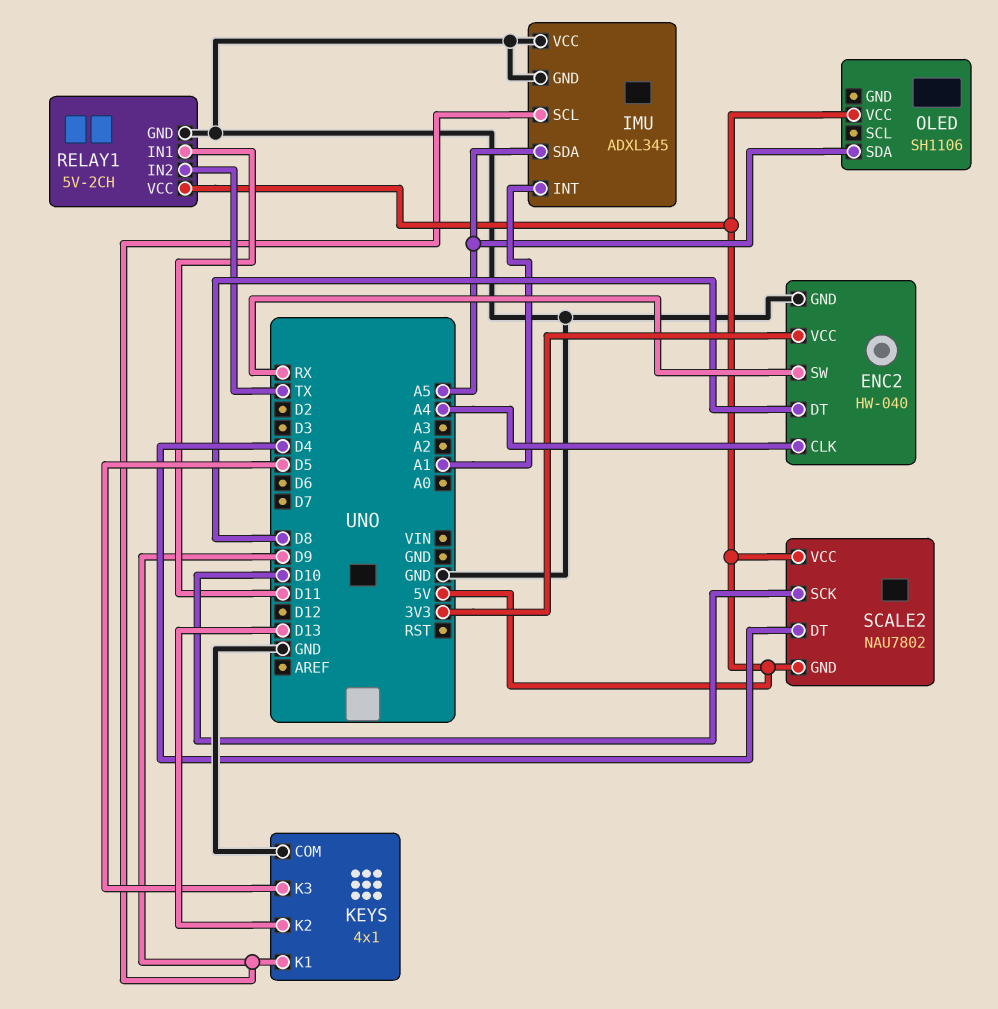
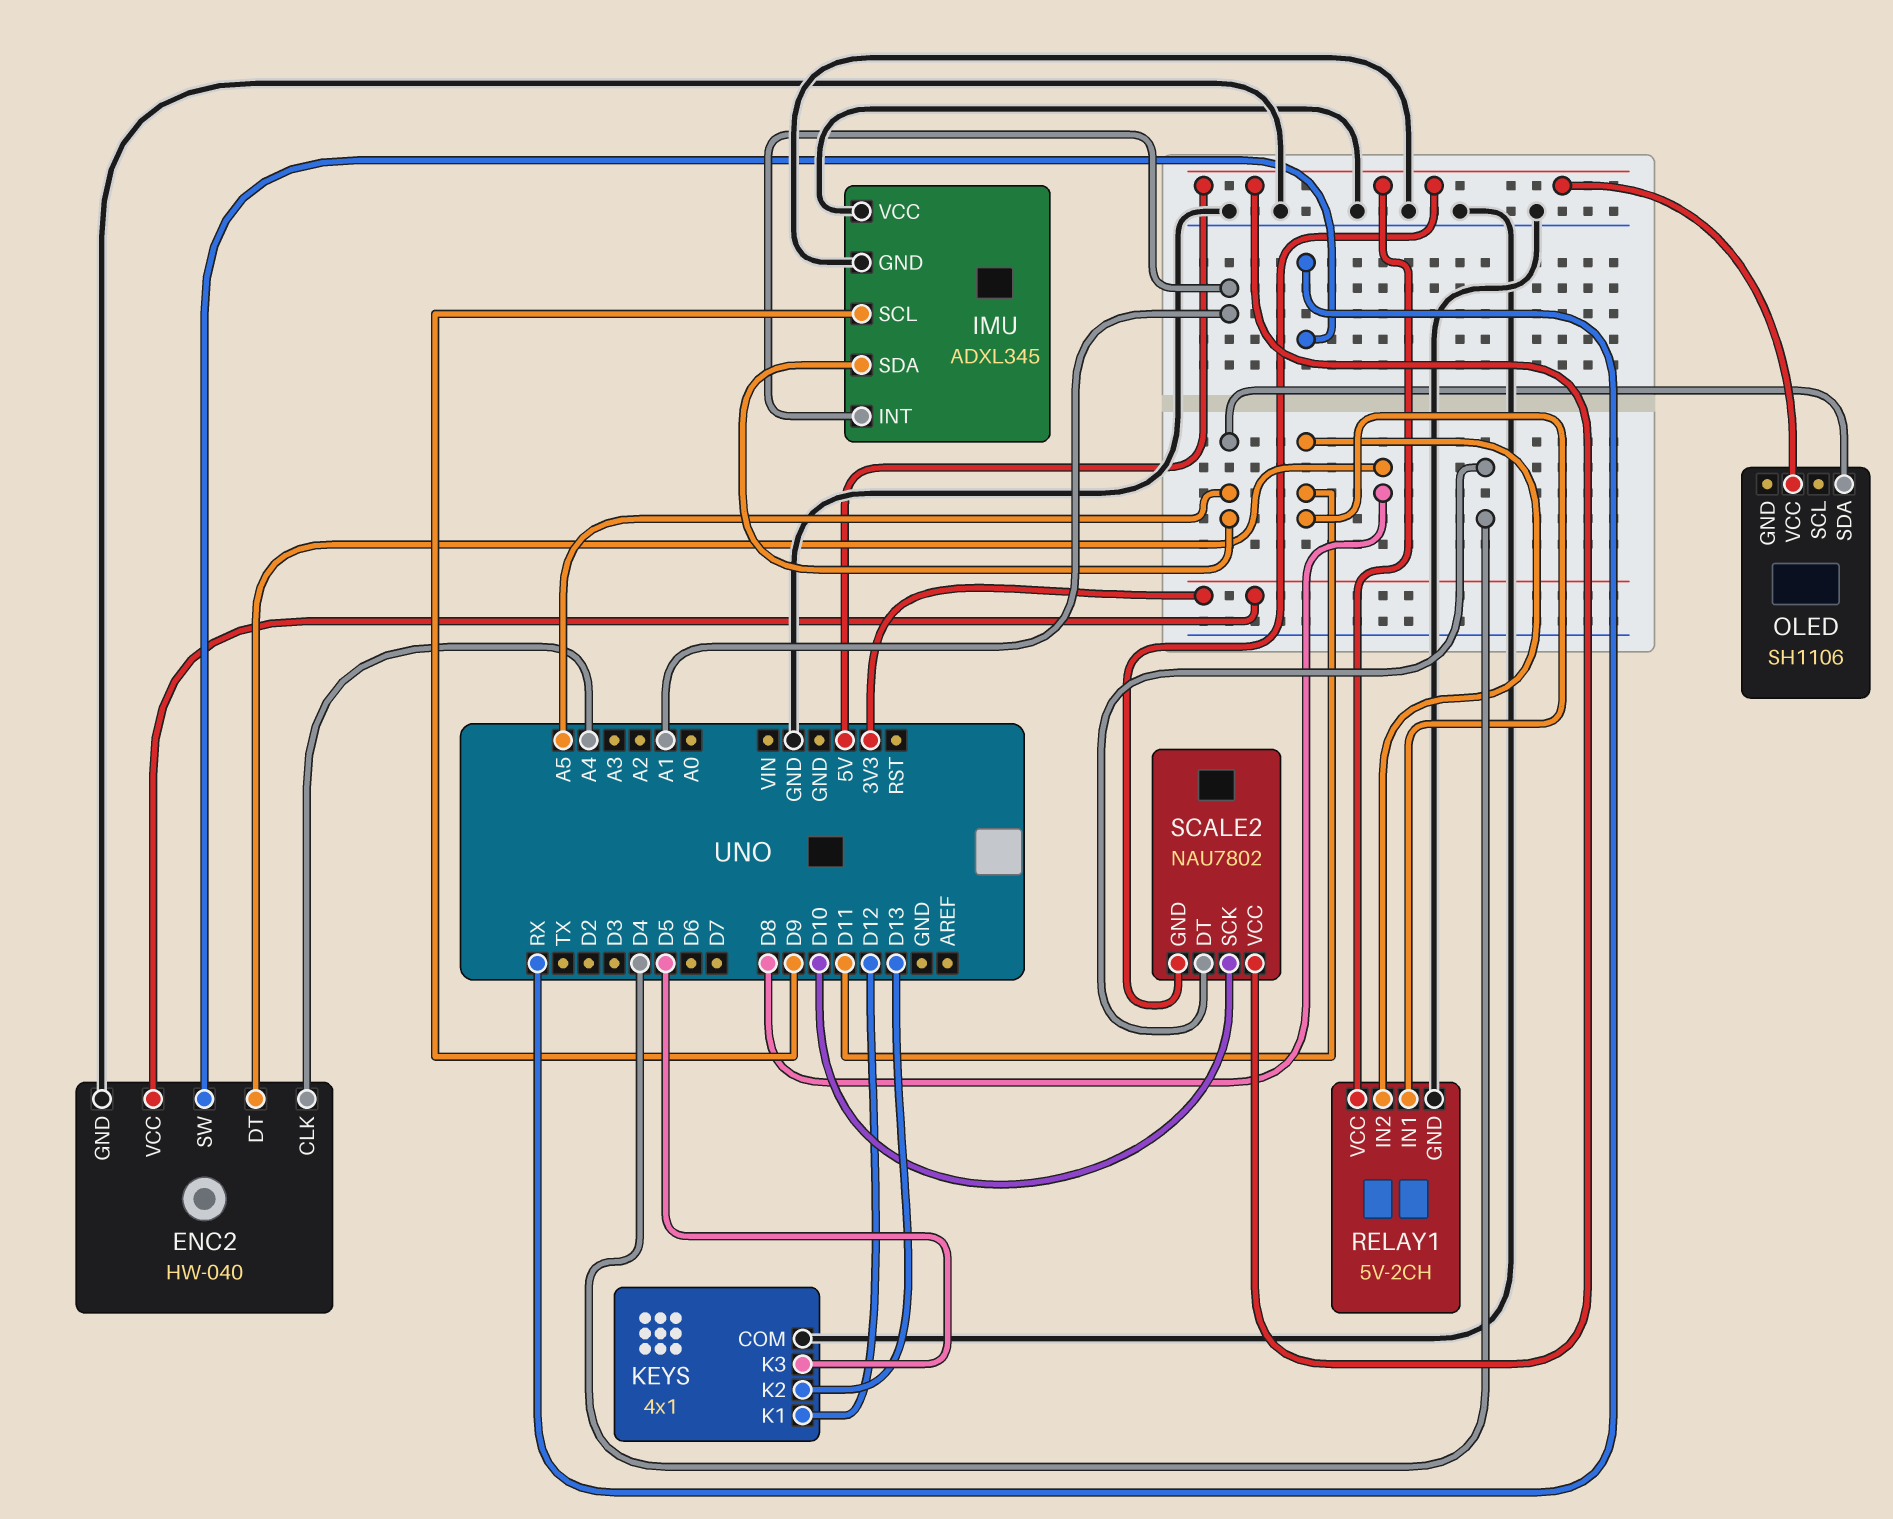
KEYS pin K1: D9 -> D12
RELAY1 pin IN2: TX -> D11

